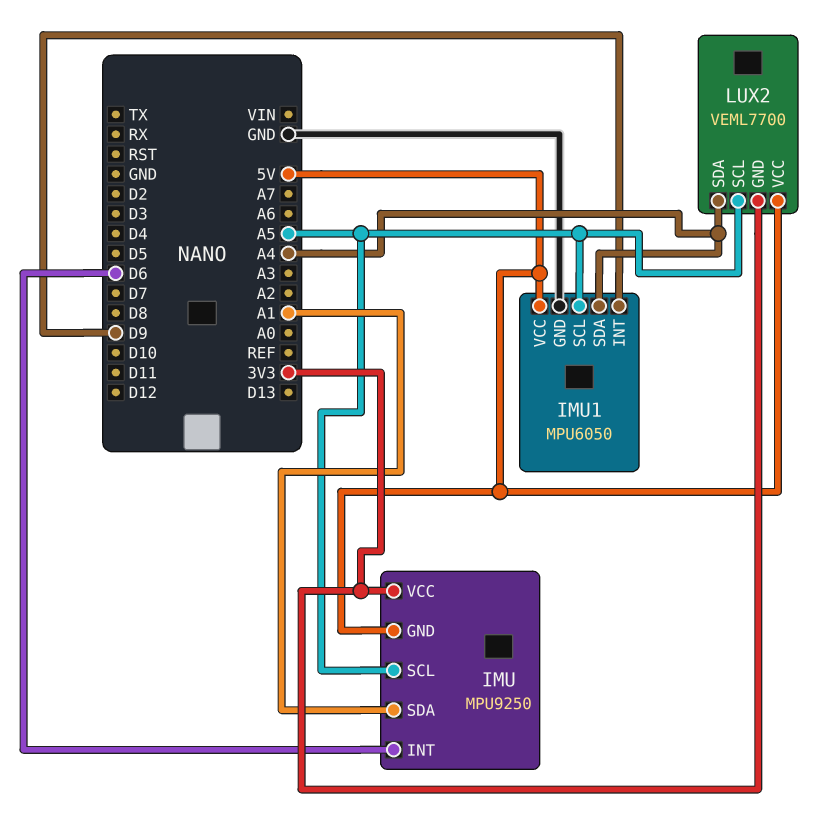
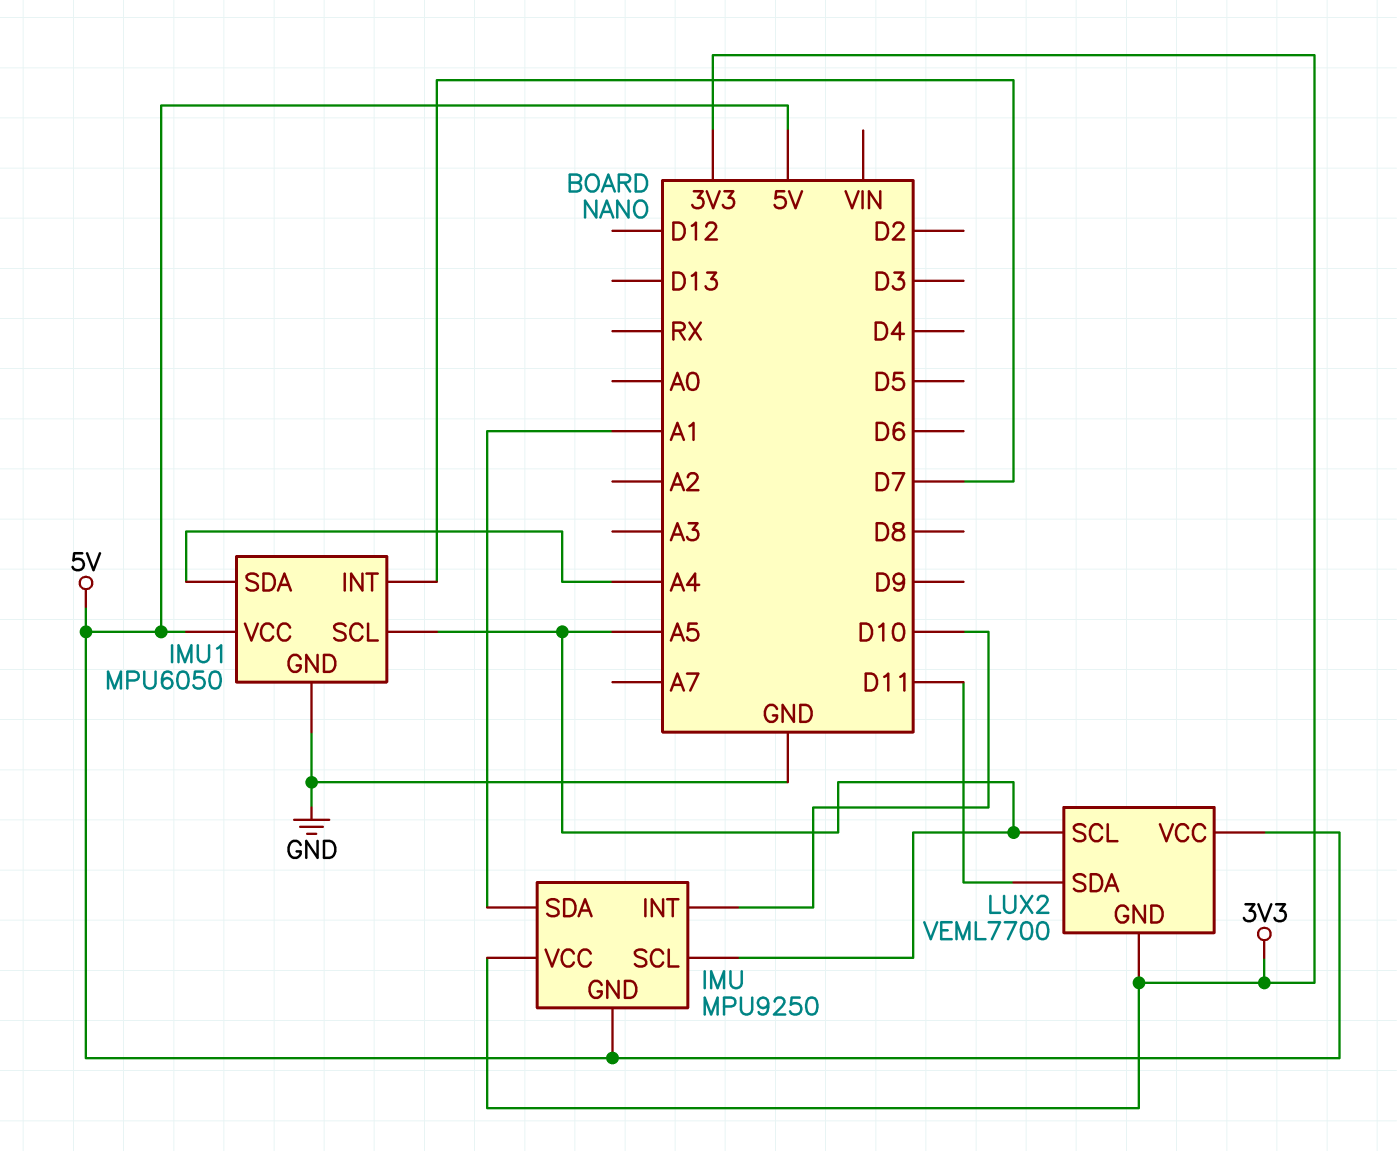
IMU pin INT: D6 -> D10
IMU1 pin INT: D9 -> D7
LUX2 pin SDA: A4 -> D11

